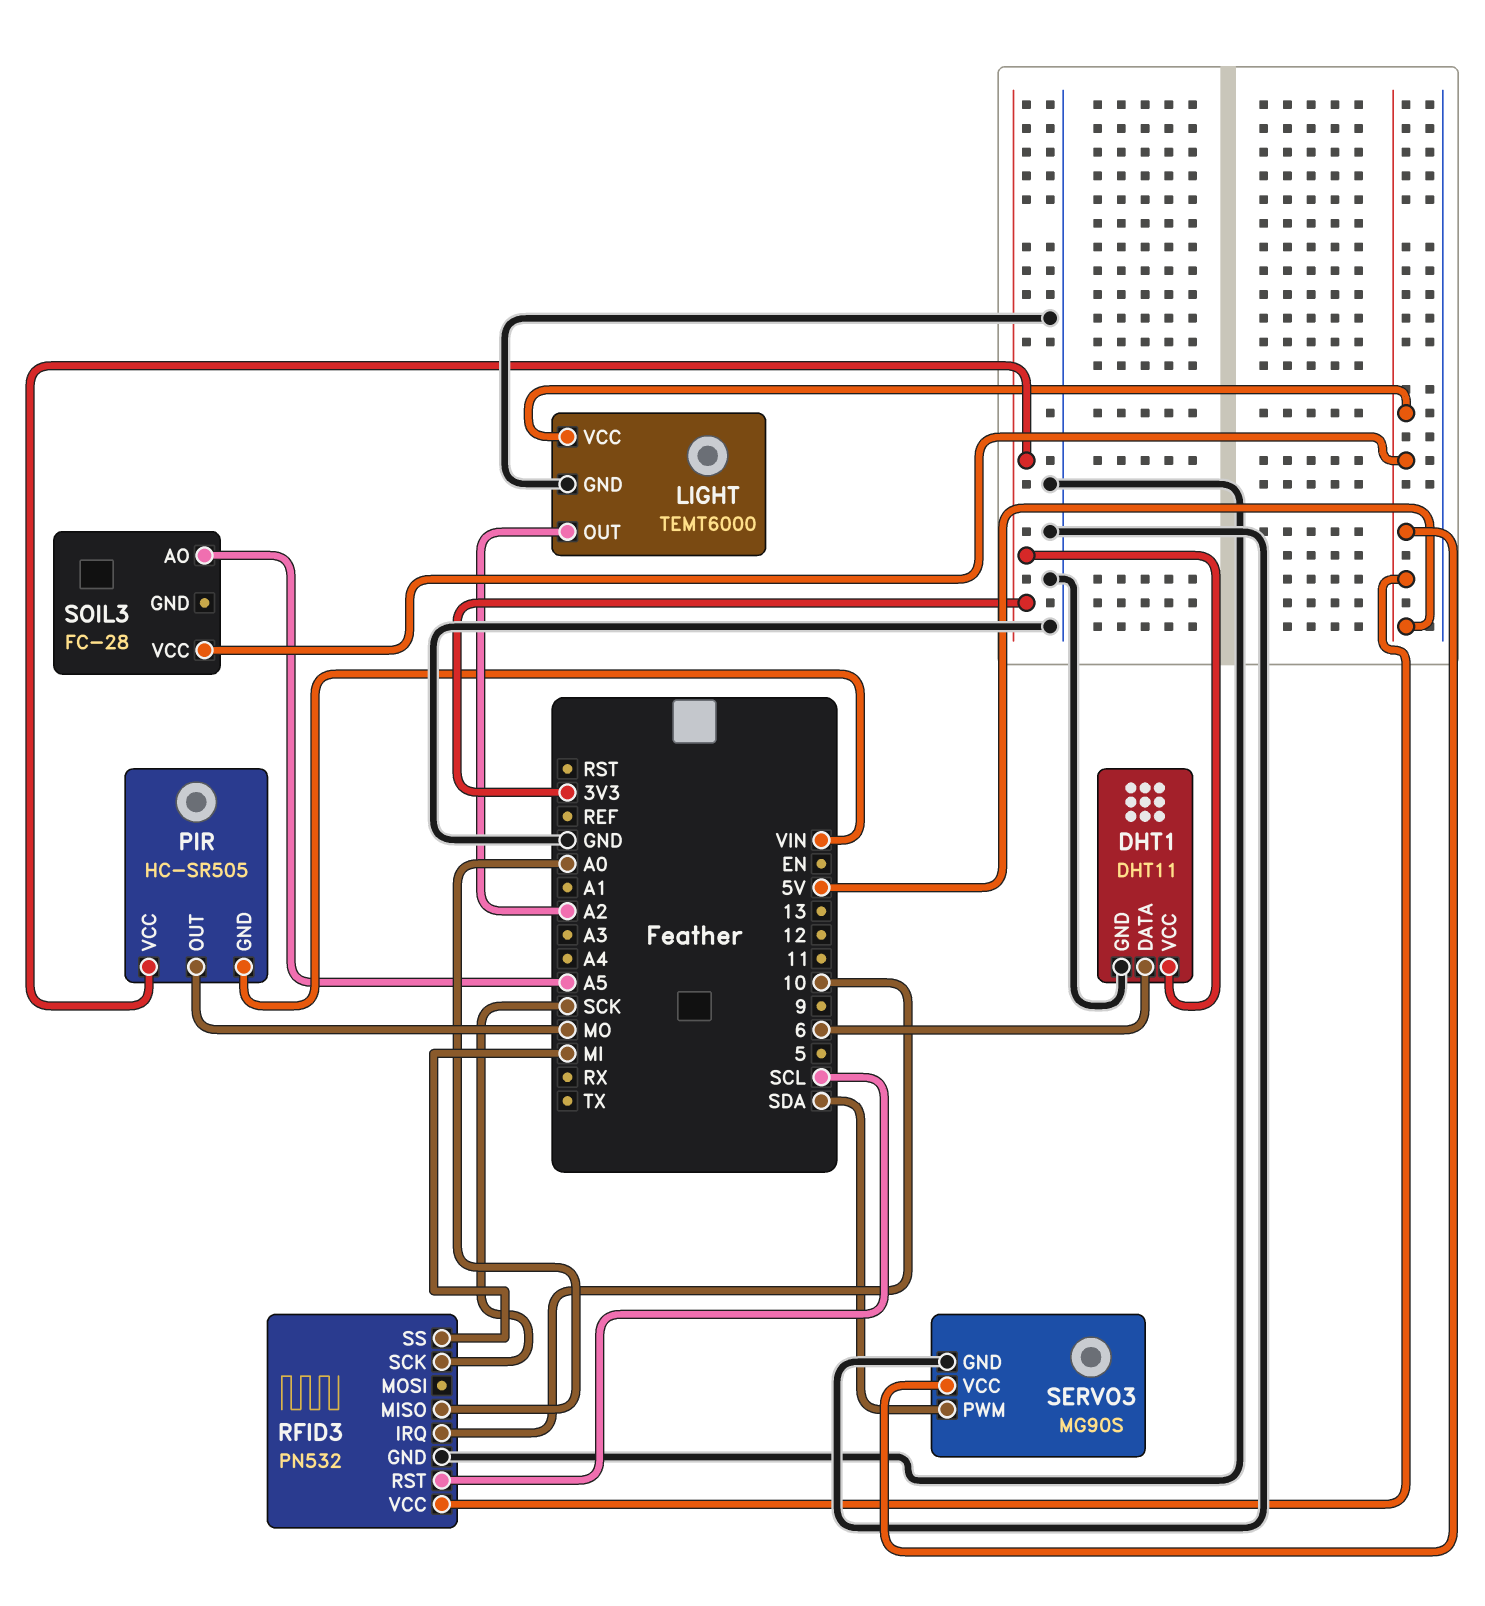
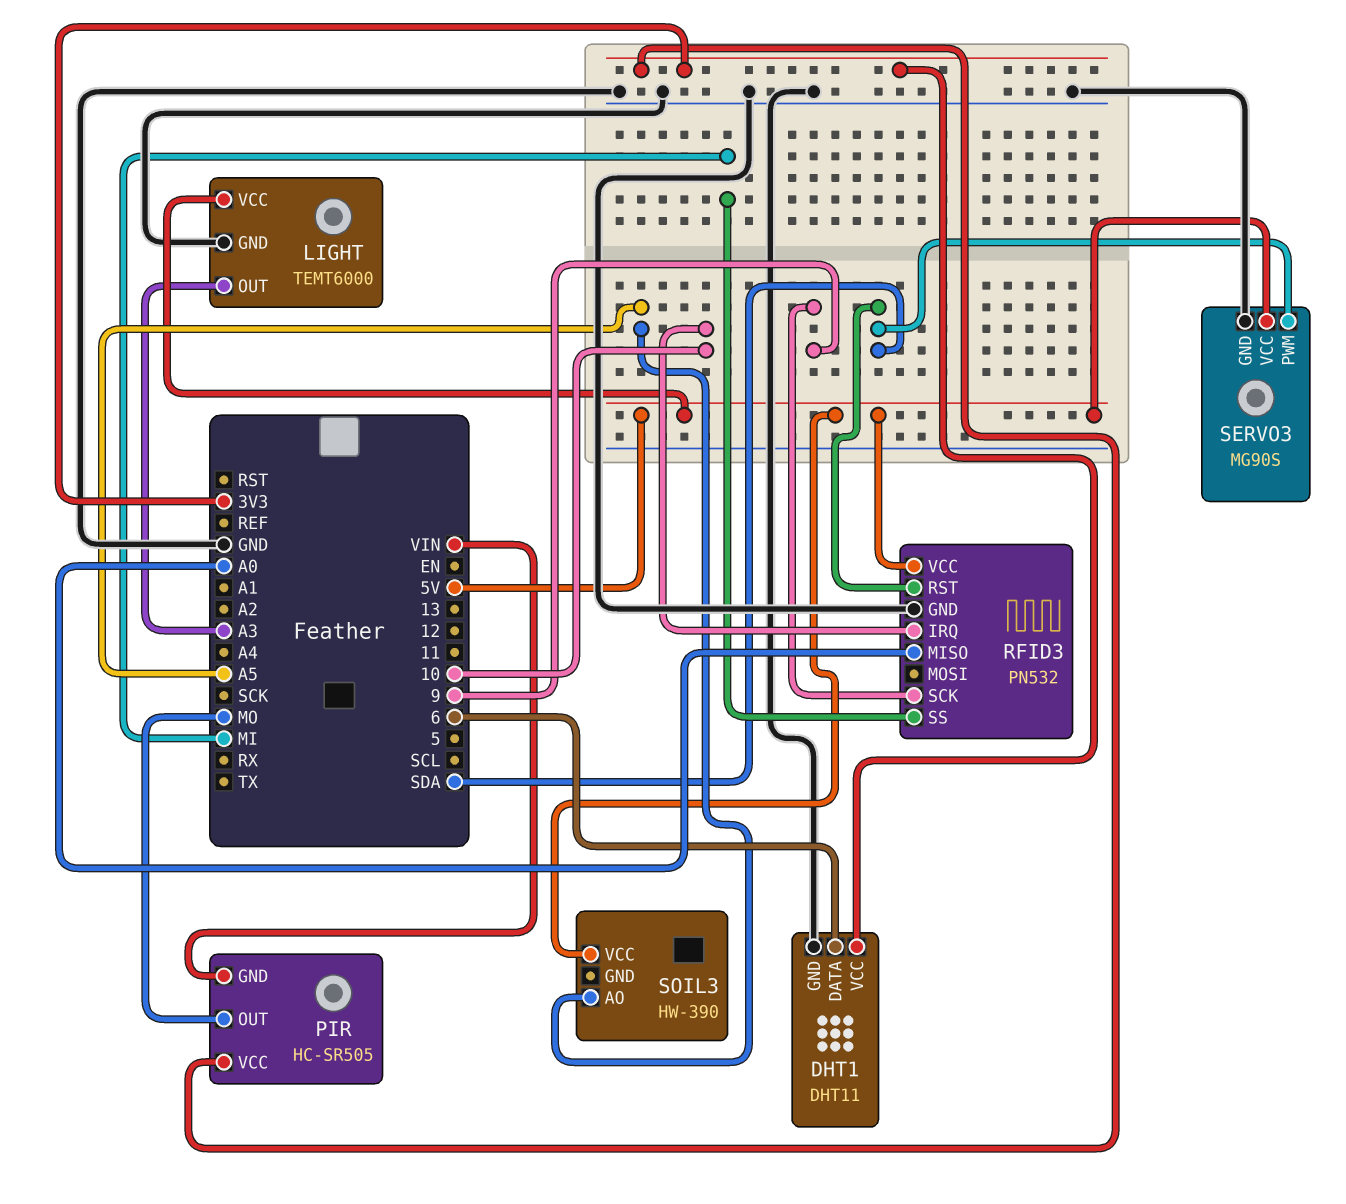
LIGHT pin OUT: A2 -> A3
RFID3 pin RST: SCL -> SDA
RFID3 pin SCK: SCK -> 9
SOIL3: FC-28 -> HW-390

